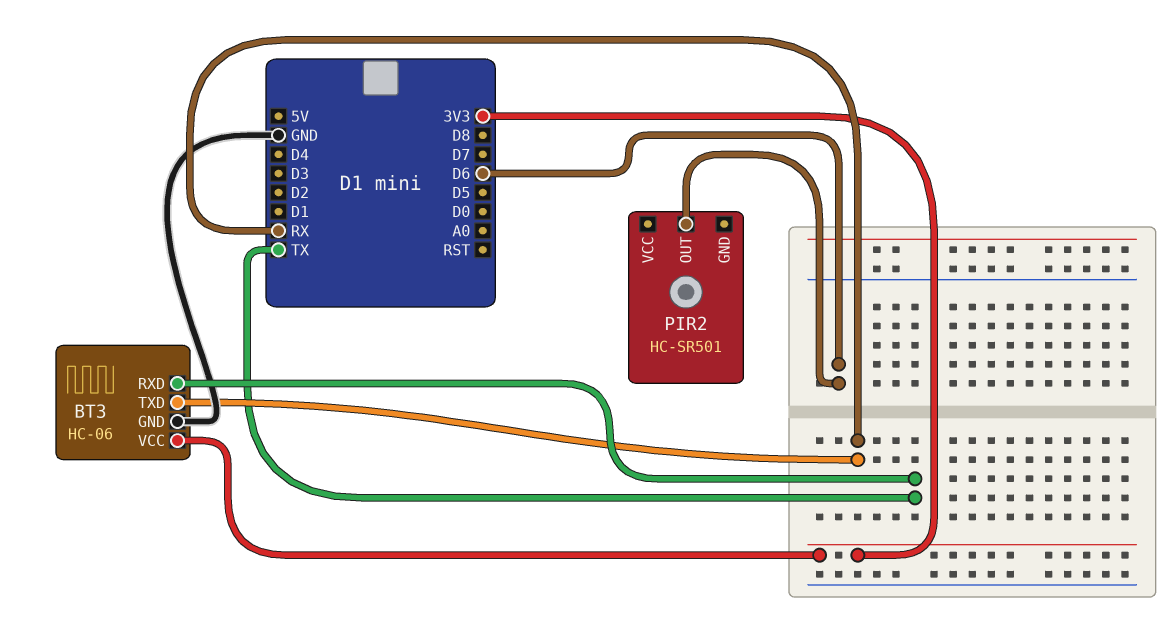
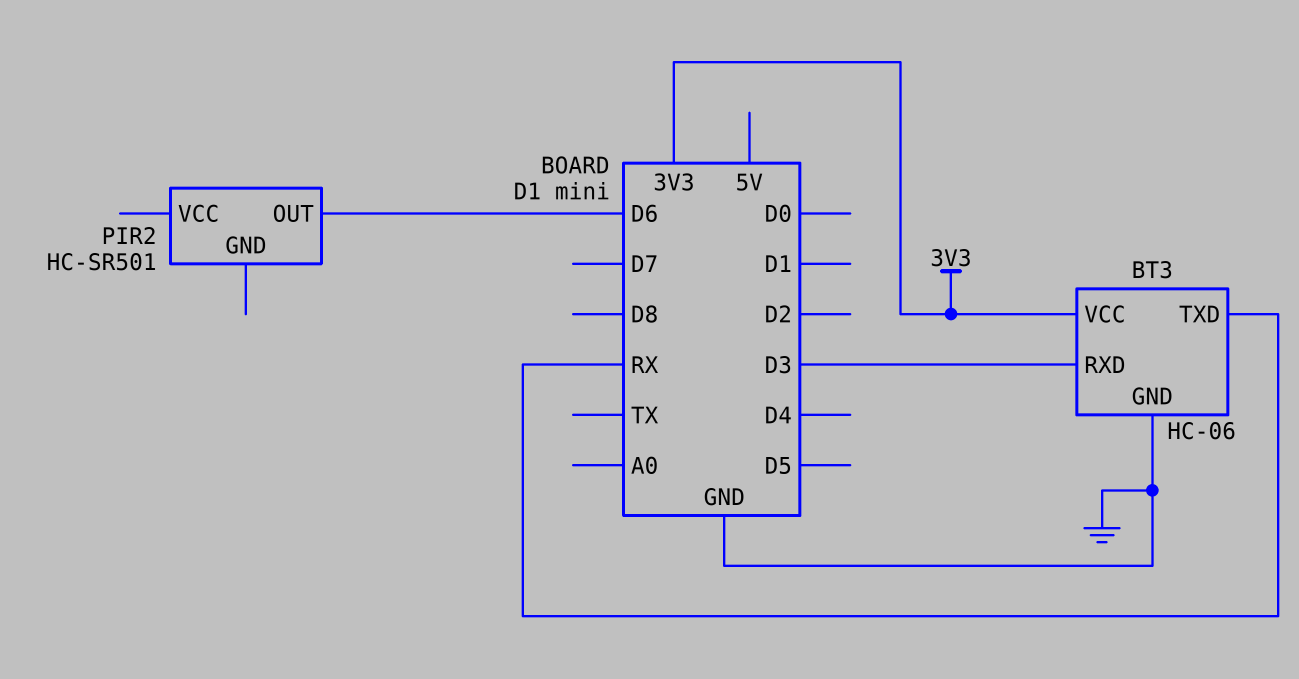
BT3 pin RXD: TX -> D3

